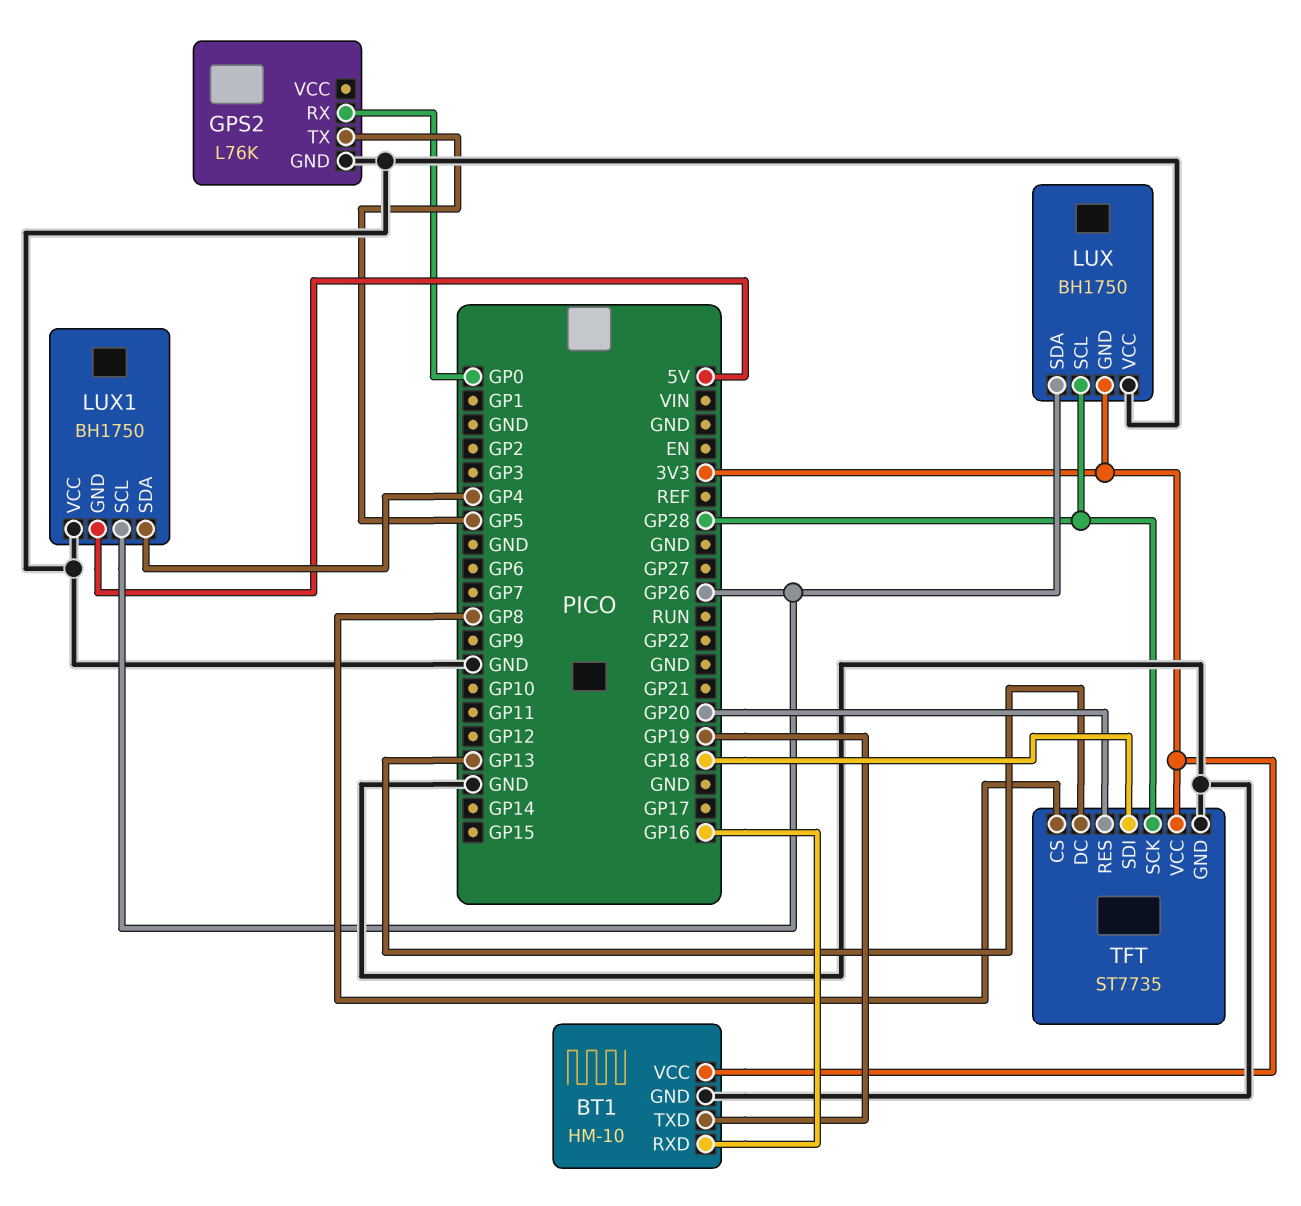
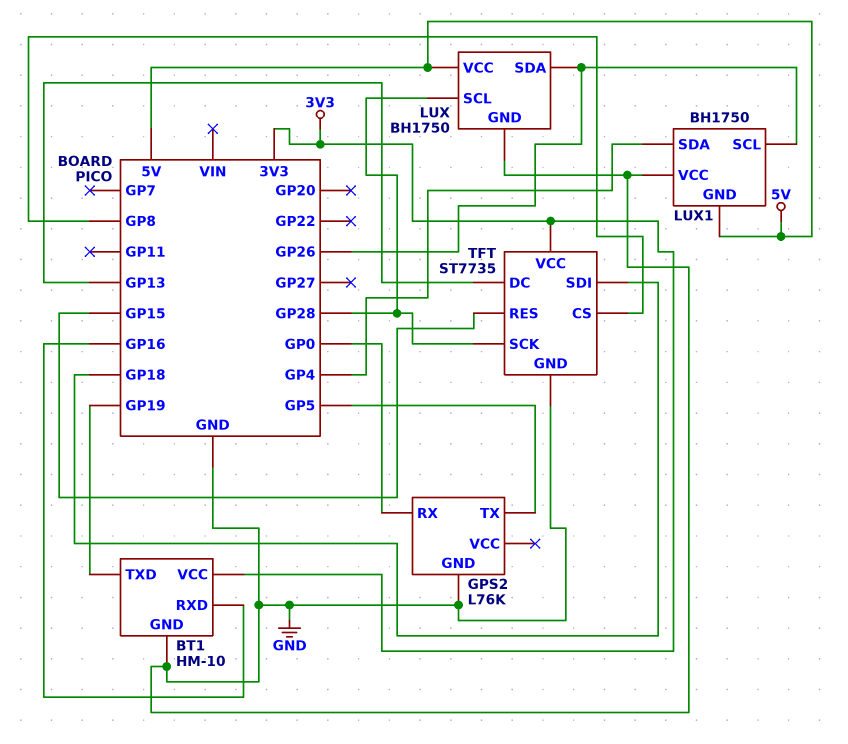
LUX pin GND: 3V3 -> GND
LUX pin VCC: GND -> 5V
TFT pin RES: GP20 -> GP15

